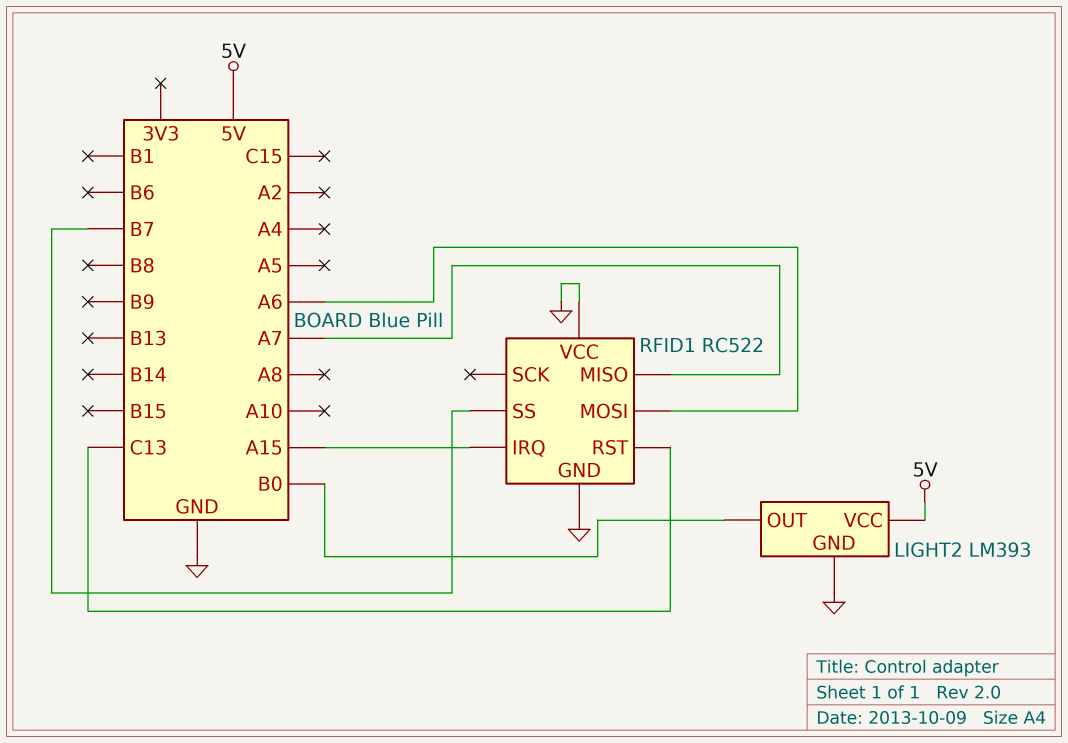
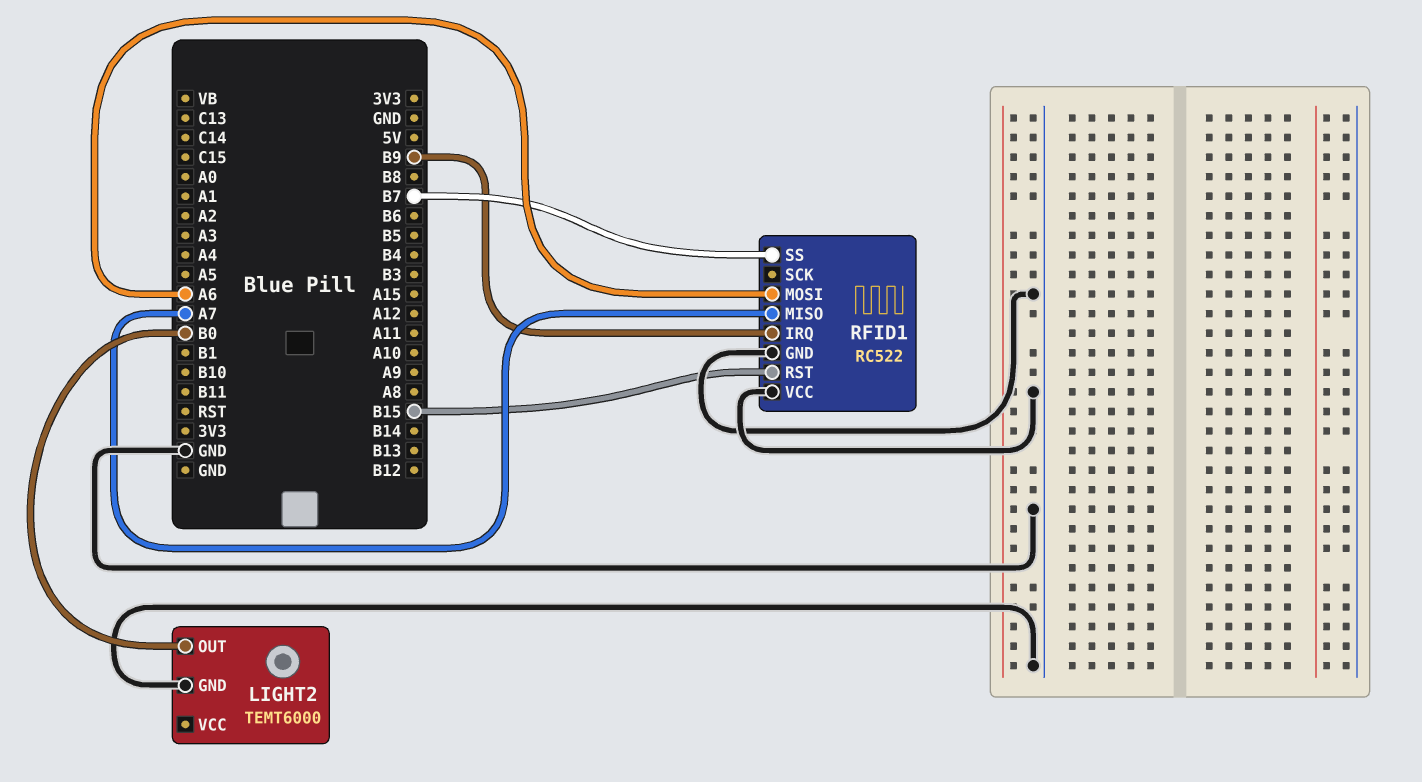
LIGHT2: LM393 -> TEMT6000
LIGHT2 pin VCC: 5V -> none
RFID1 pin IRQ: A15 -> B9
RFID1 pin RST: C13 -> B15

